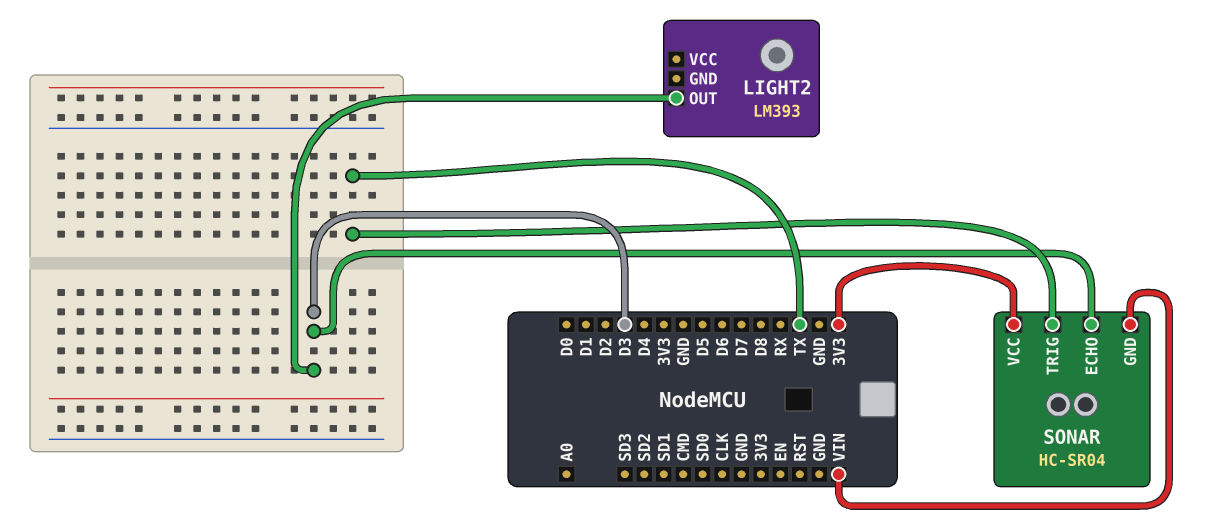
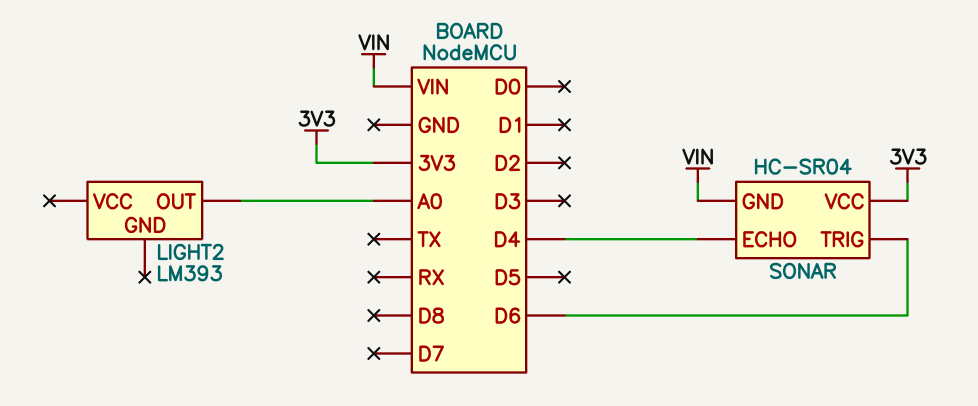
LIGHT2 pin OUT: D3 -> A0
SONAR pin ECHO: D3 -> D4
SONAR pin TRIG: TX -> D6

